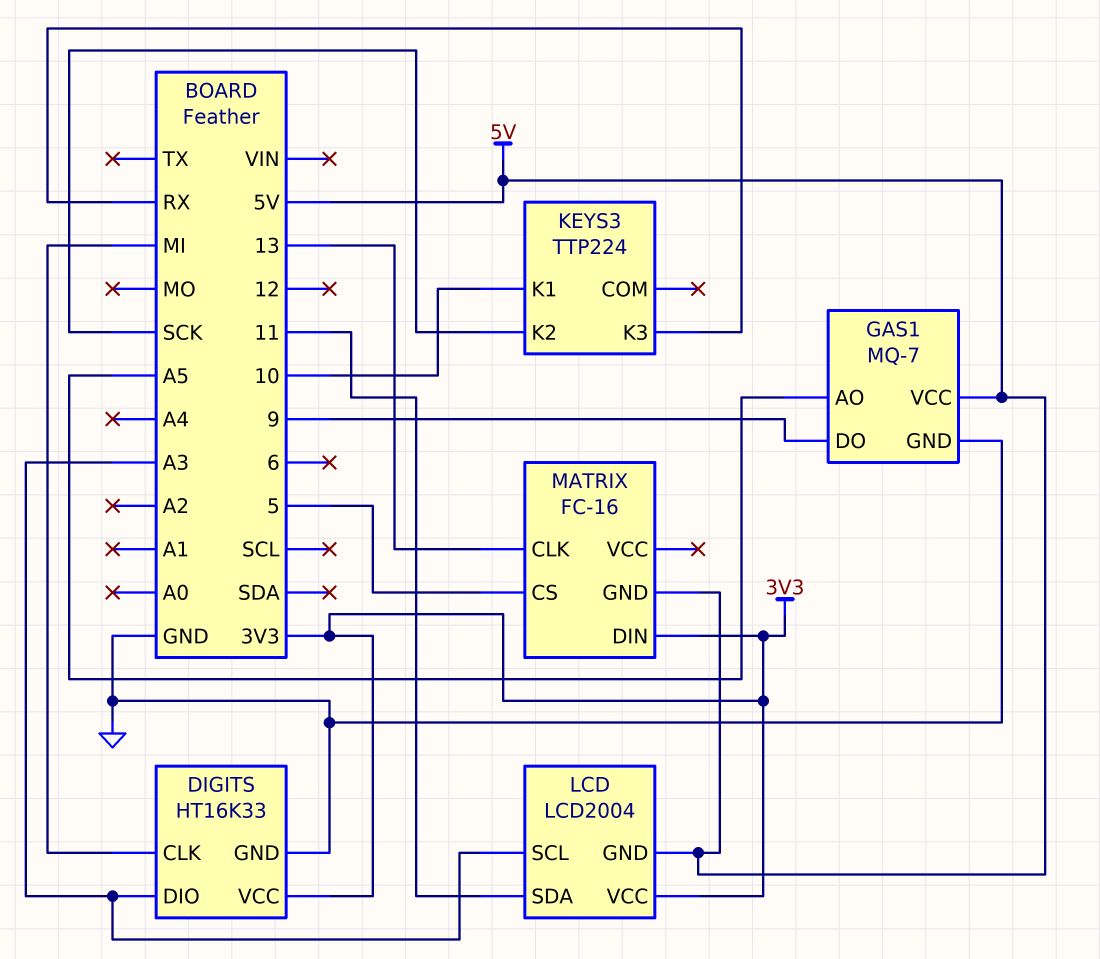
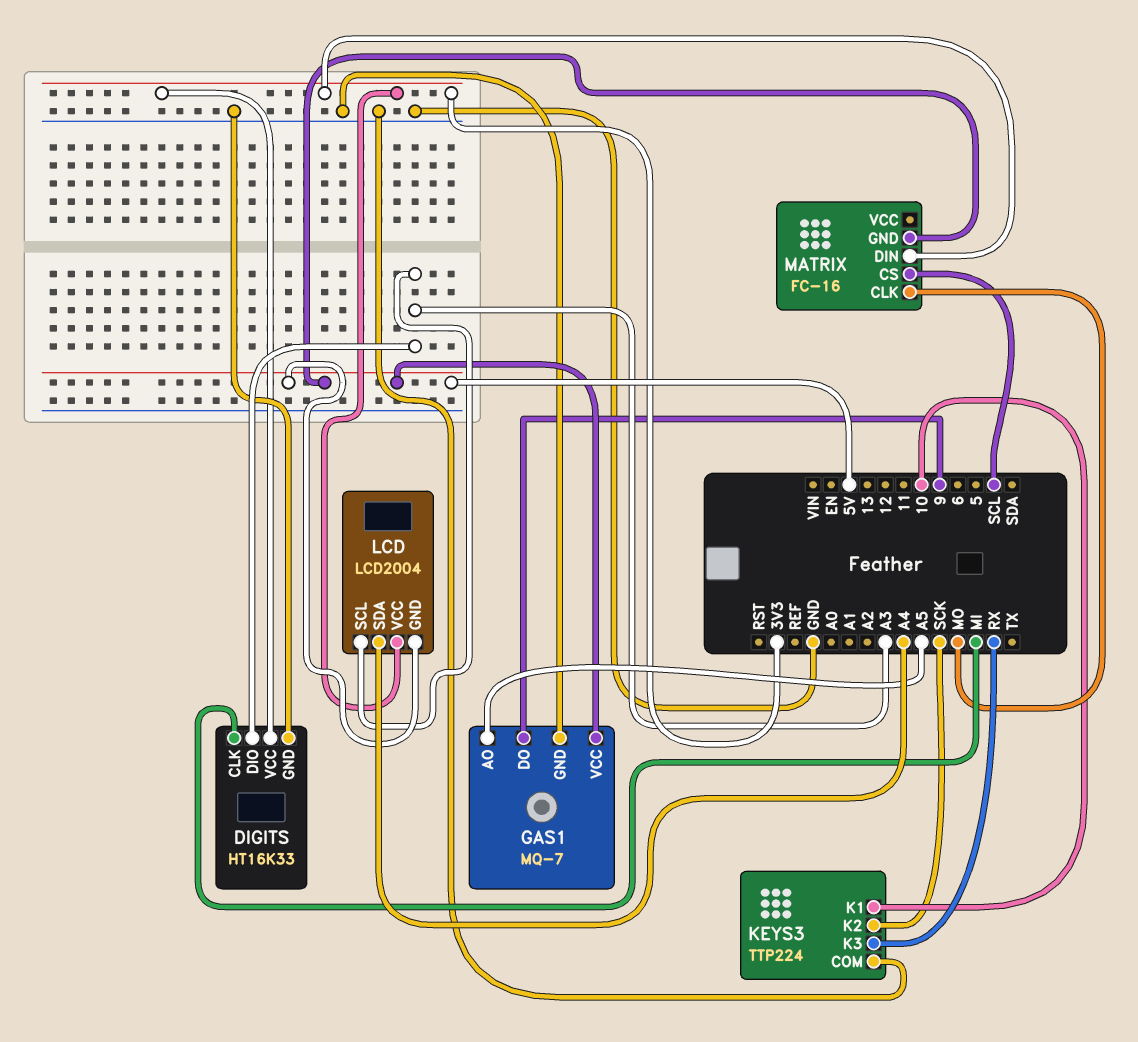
KEYS3 pin COM: none -> GND
LCD pin SDA: 11 -> A4
MATRIX pin CLK: 13 -> MO
MATRIX pin CS: 5 -> SCL

